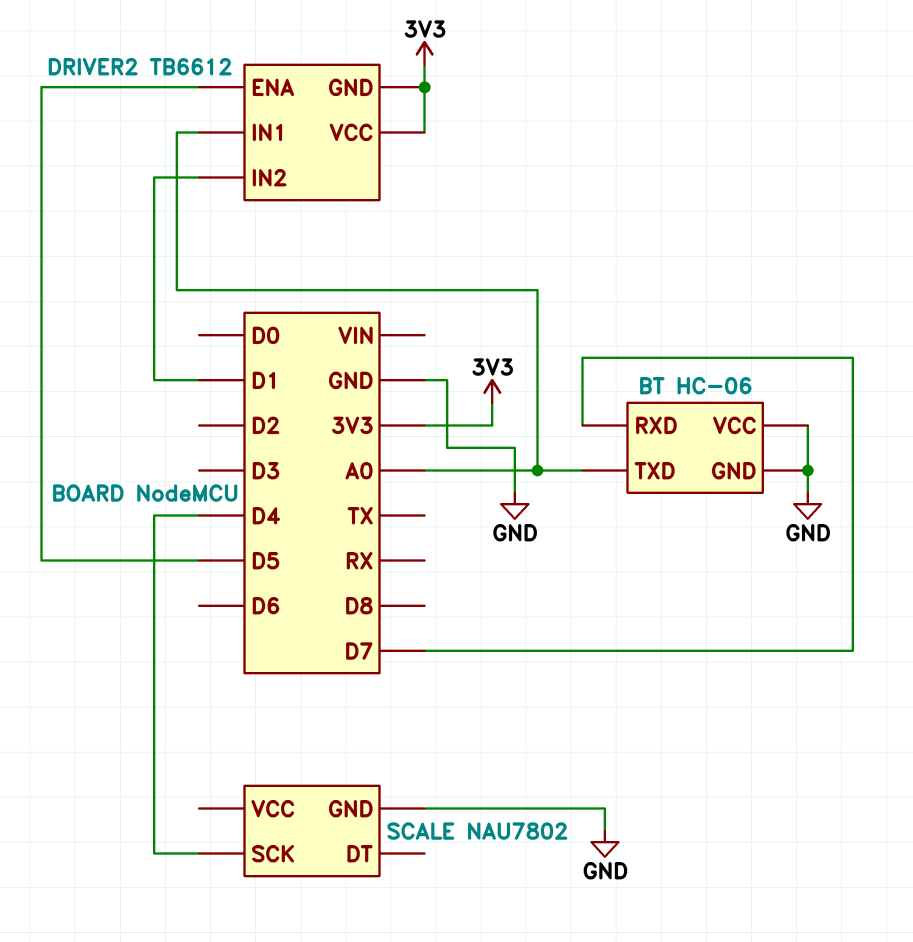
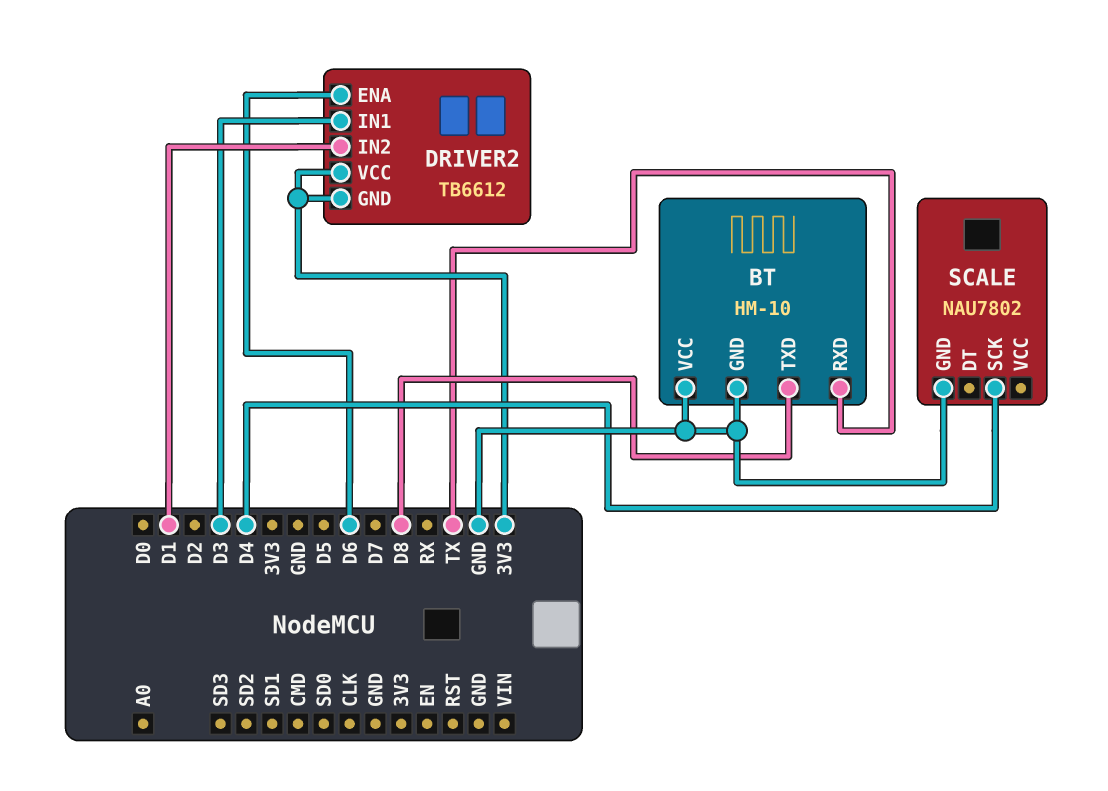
BT: HC-06 -> HM-10
BT pin RXD: D7 -> TX
BT pin TXD: A0 -> D8
DRIVER2 pin ENA: D5 -> D6
DRIVER2 pin IN1: A0 -> D3

